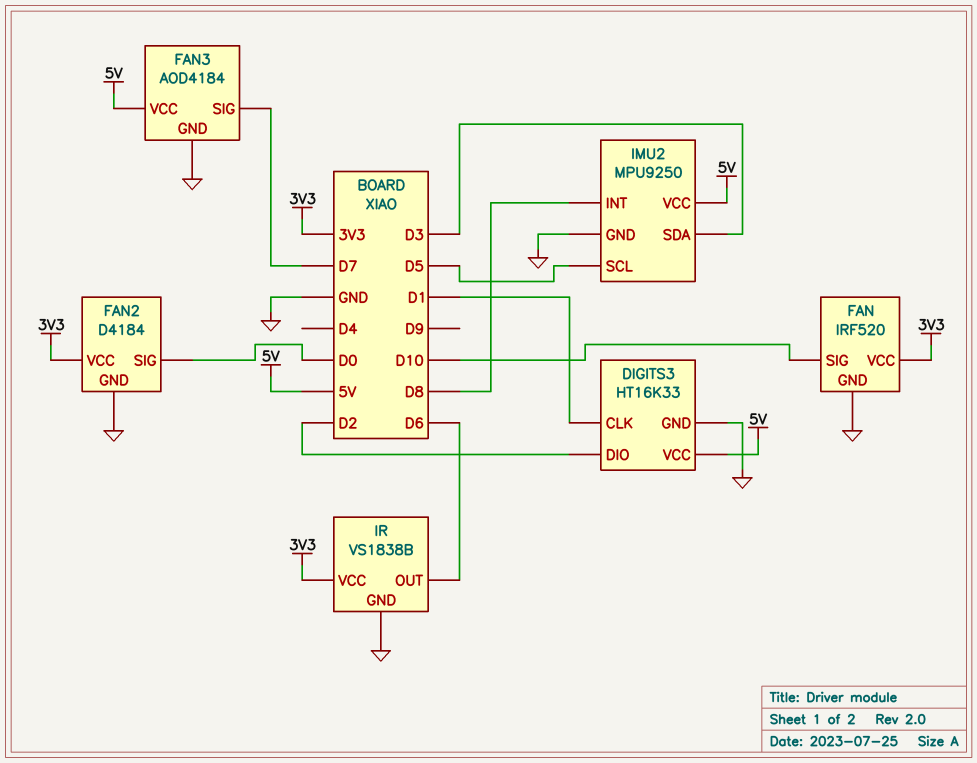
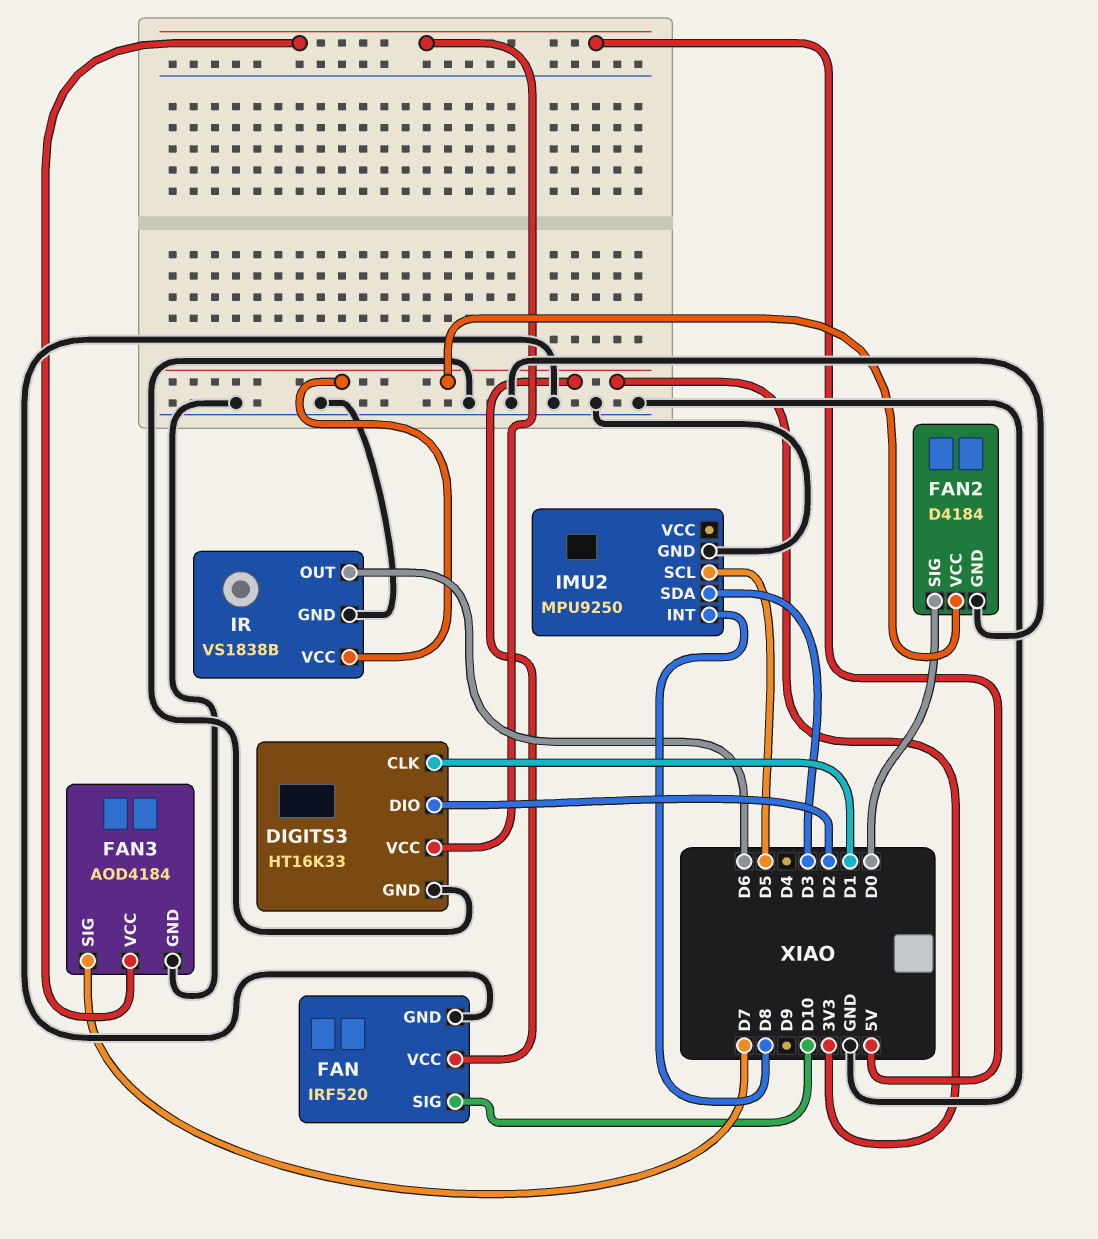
IMU2 pin VCC: 5V -> none

